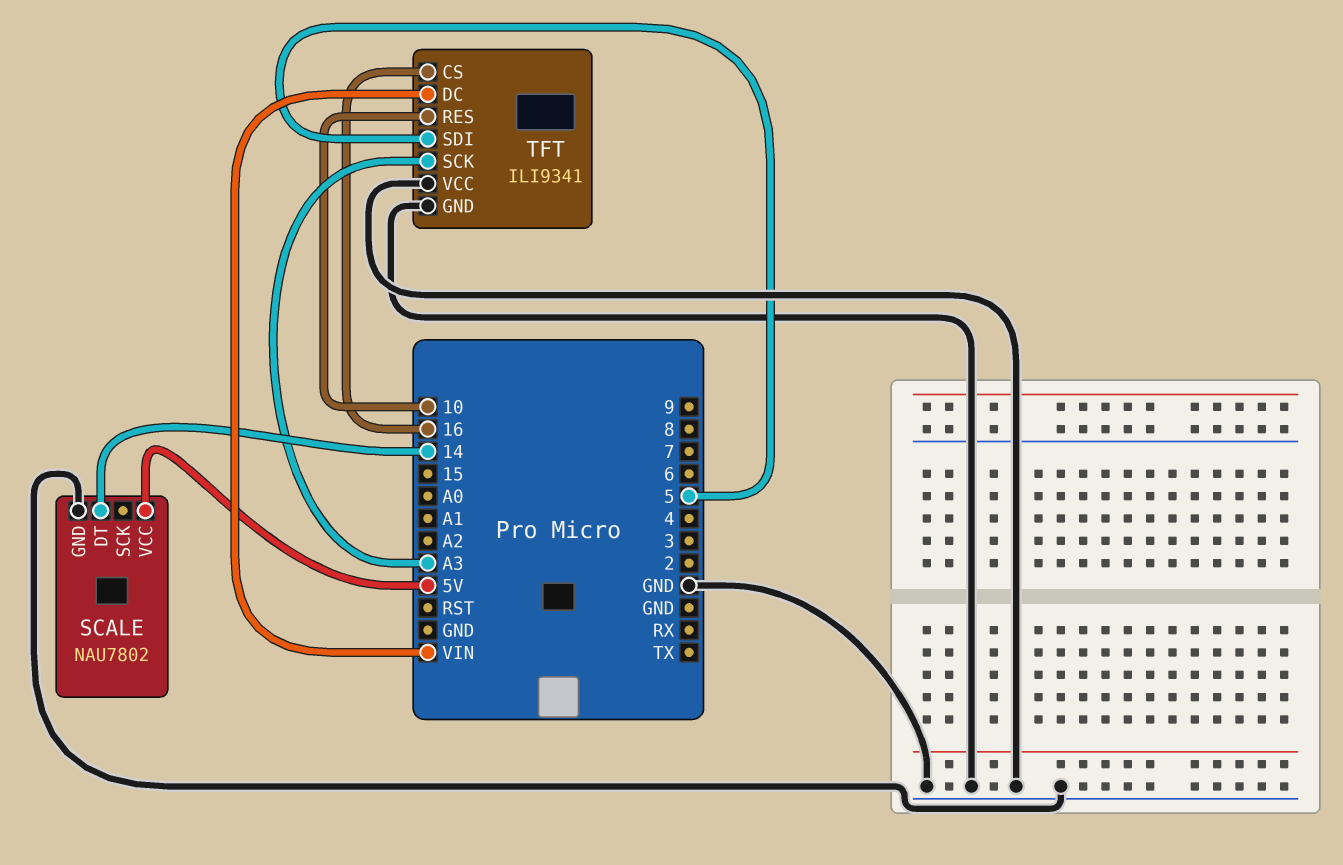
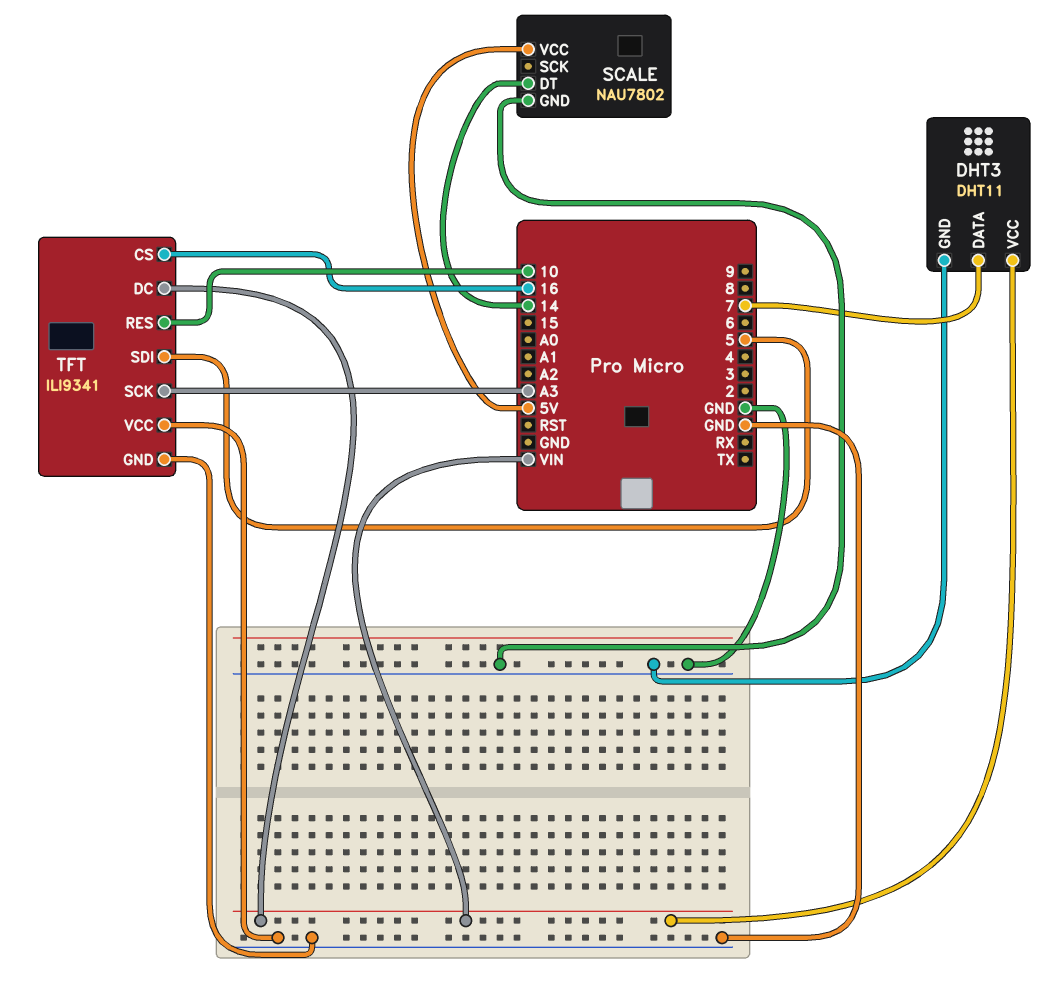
DHT3: none -> DHT11
DHT3 pin DATA: none -> 7
DHT3 pin GND: none -> GND
DHT3 pin VCC: none -> VIN

